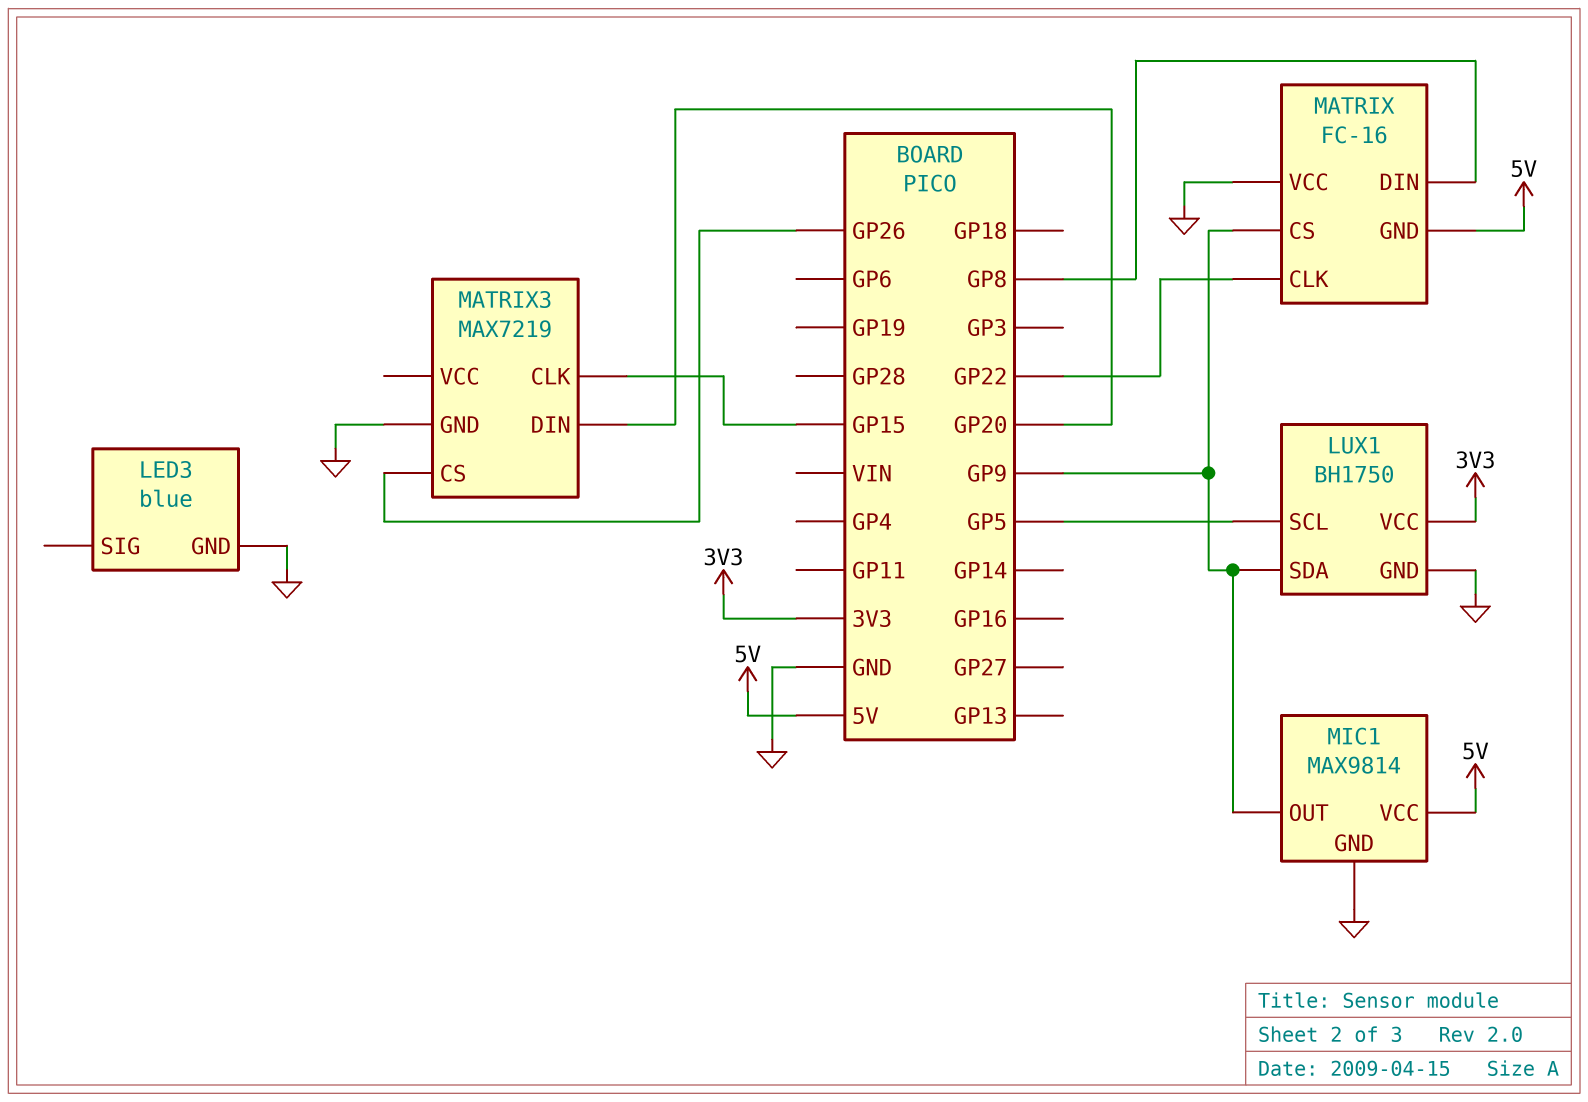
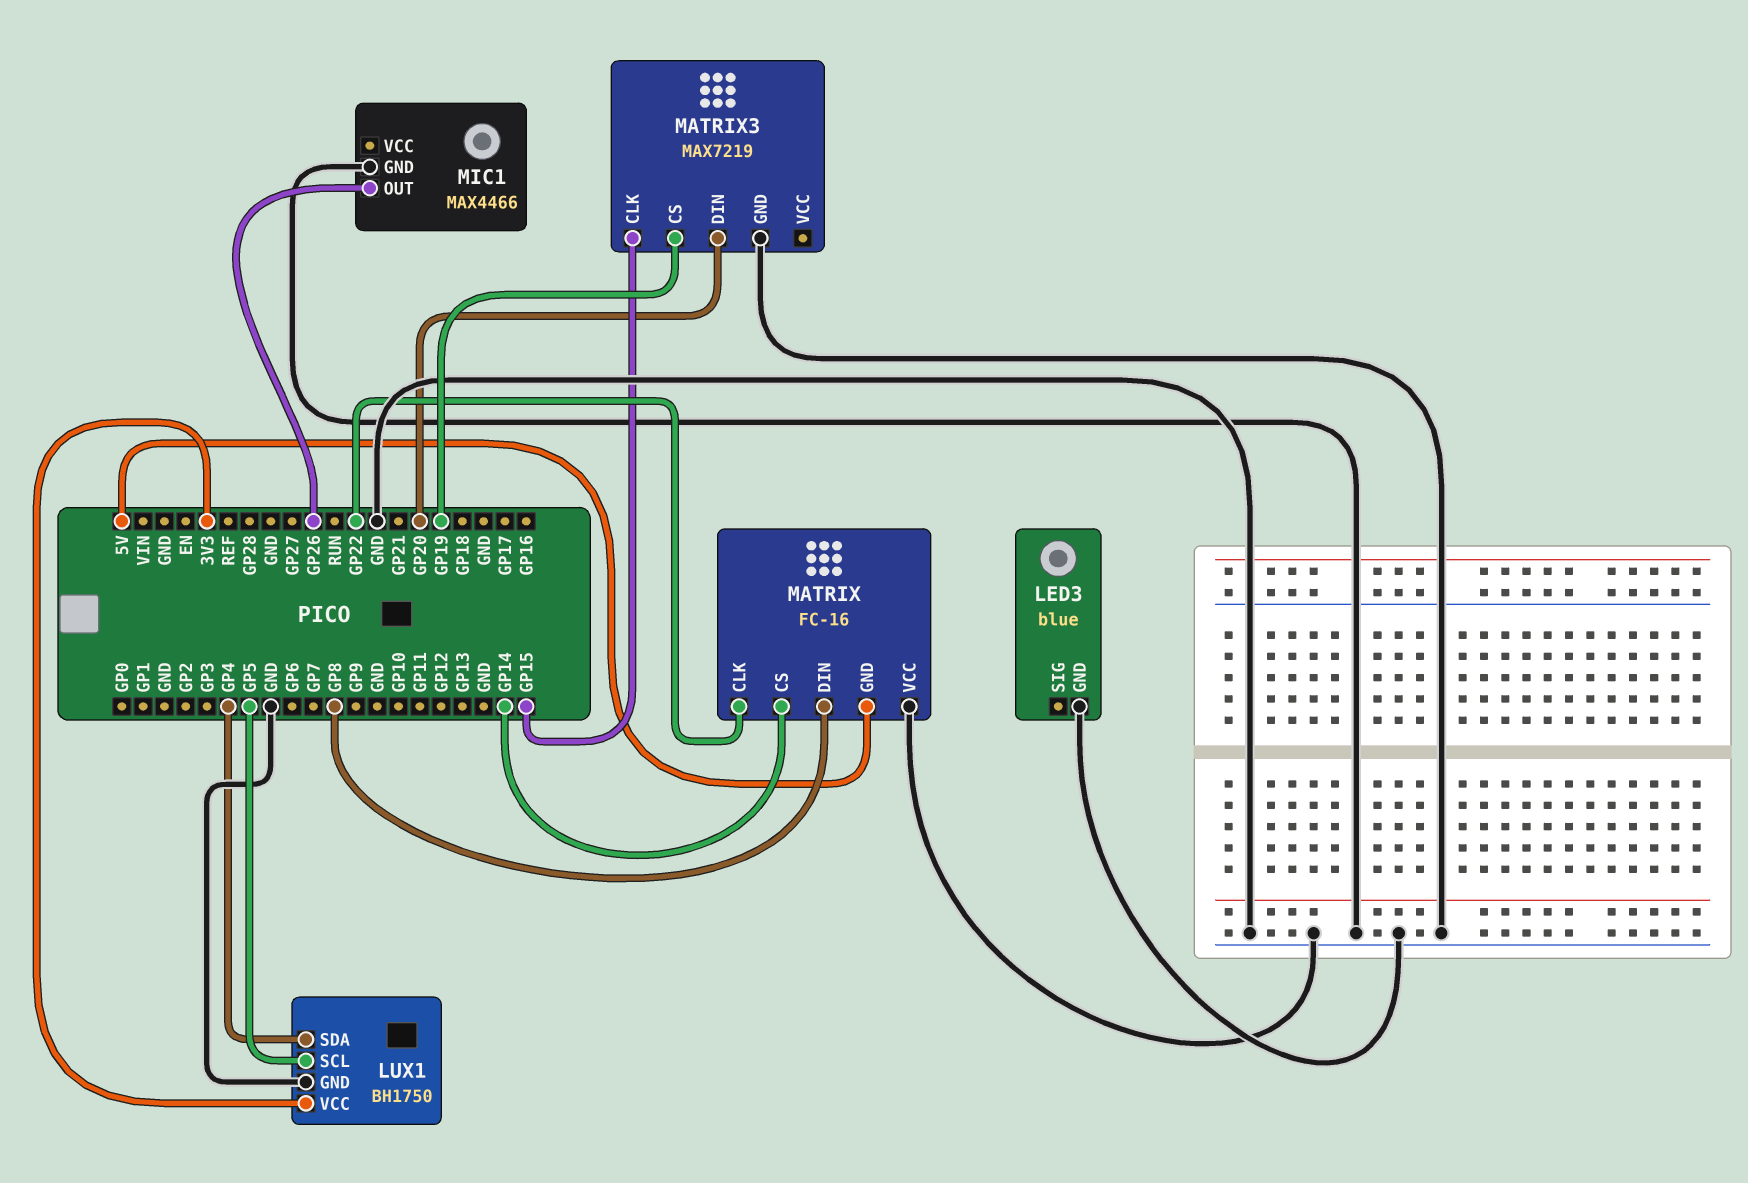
LUX1 pin SDA: GP9 -> GP4
MATRIX pin CS: GP9 -> GP14
MATRIX3 pin CS: GP26 -> GP19
MIC1: MAX9814 -> MAX4466
MIC1 pin OUT: GP9 -> GP26
MIC1 pin VCC: 5V -> none

